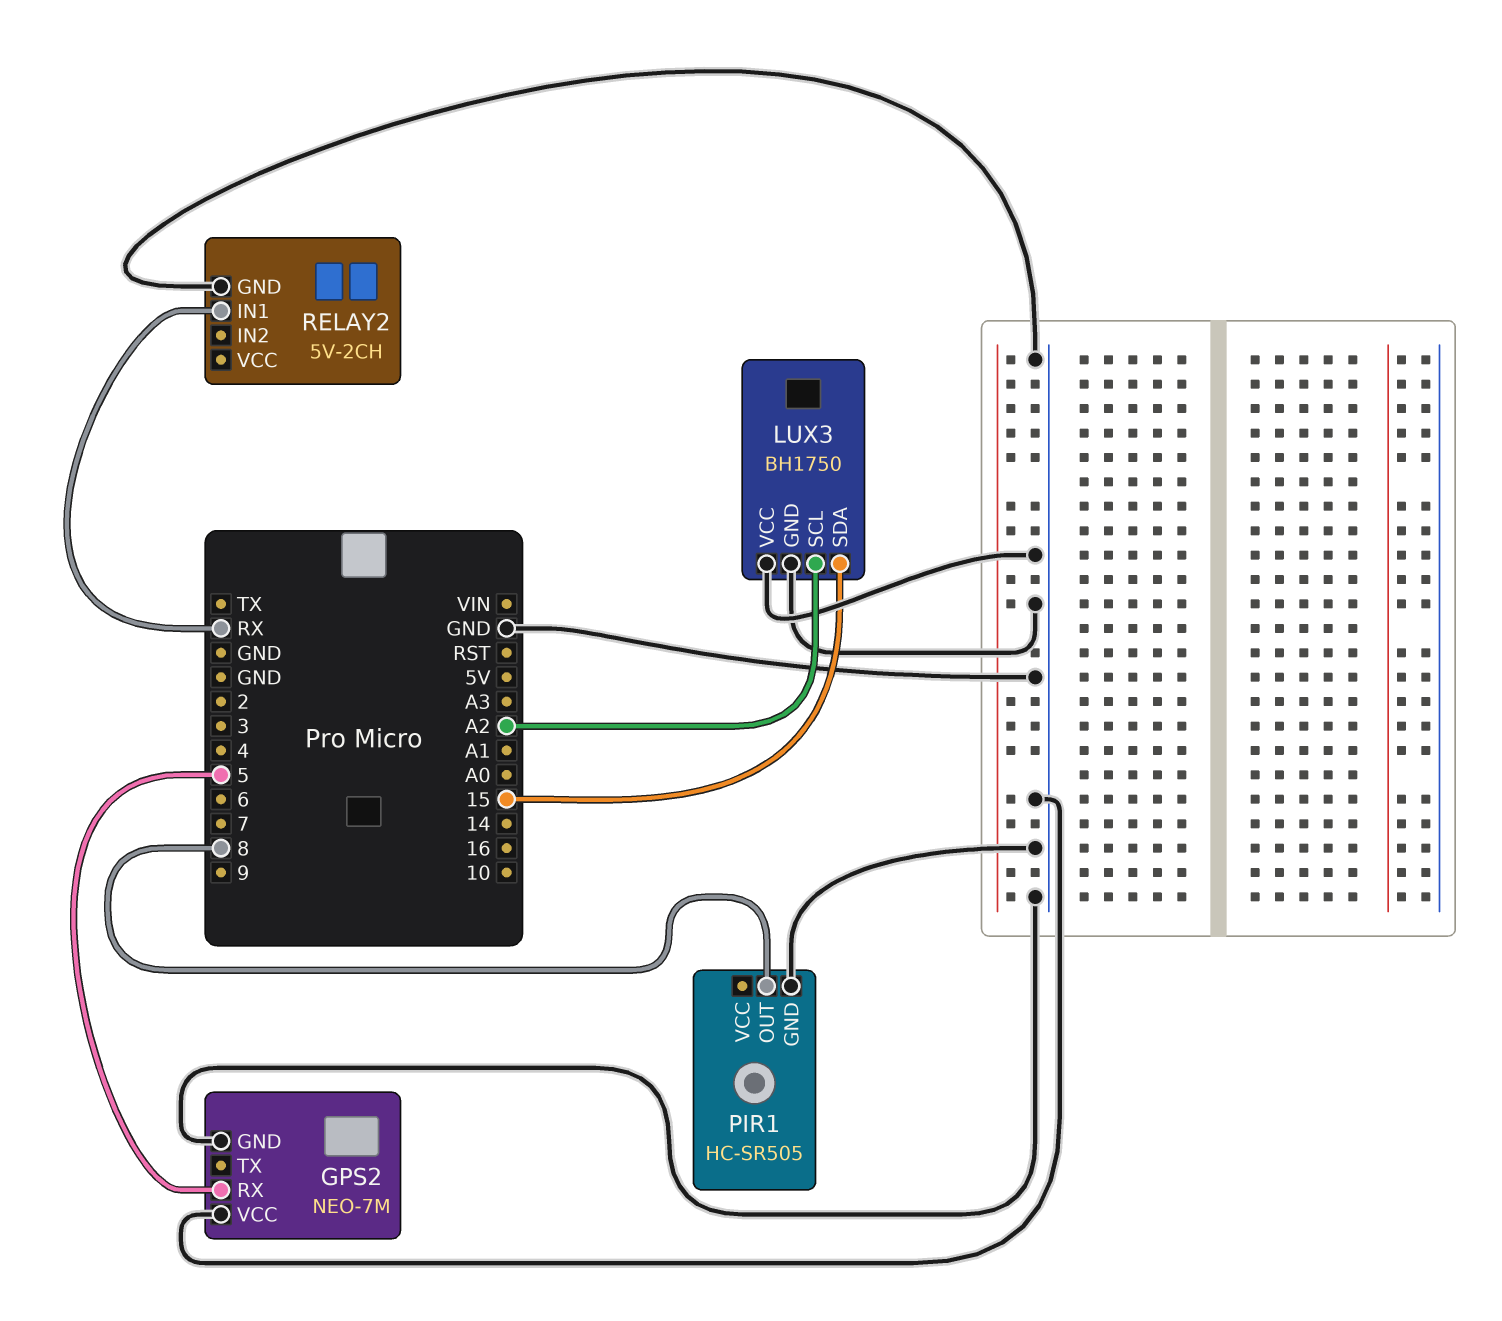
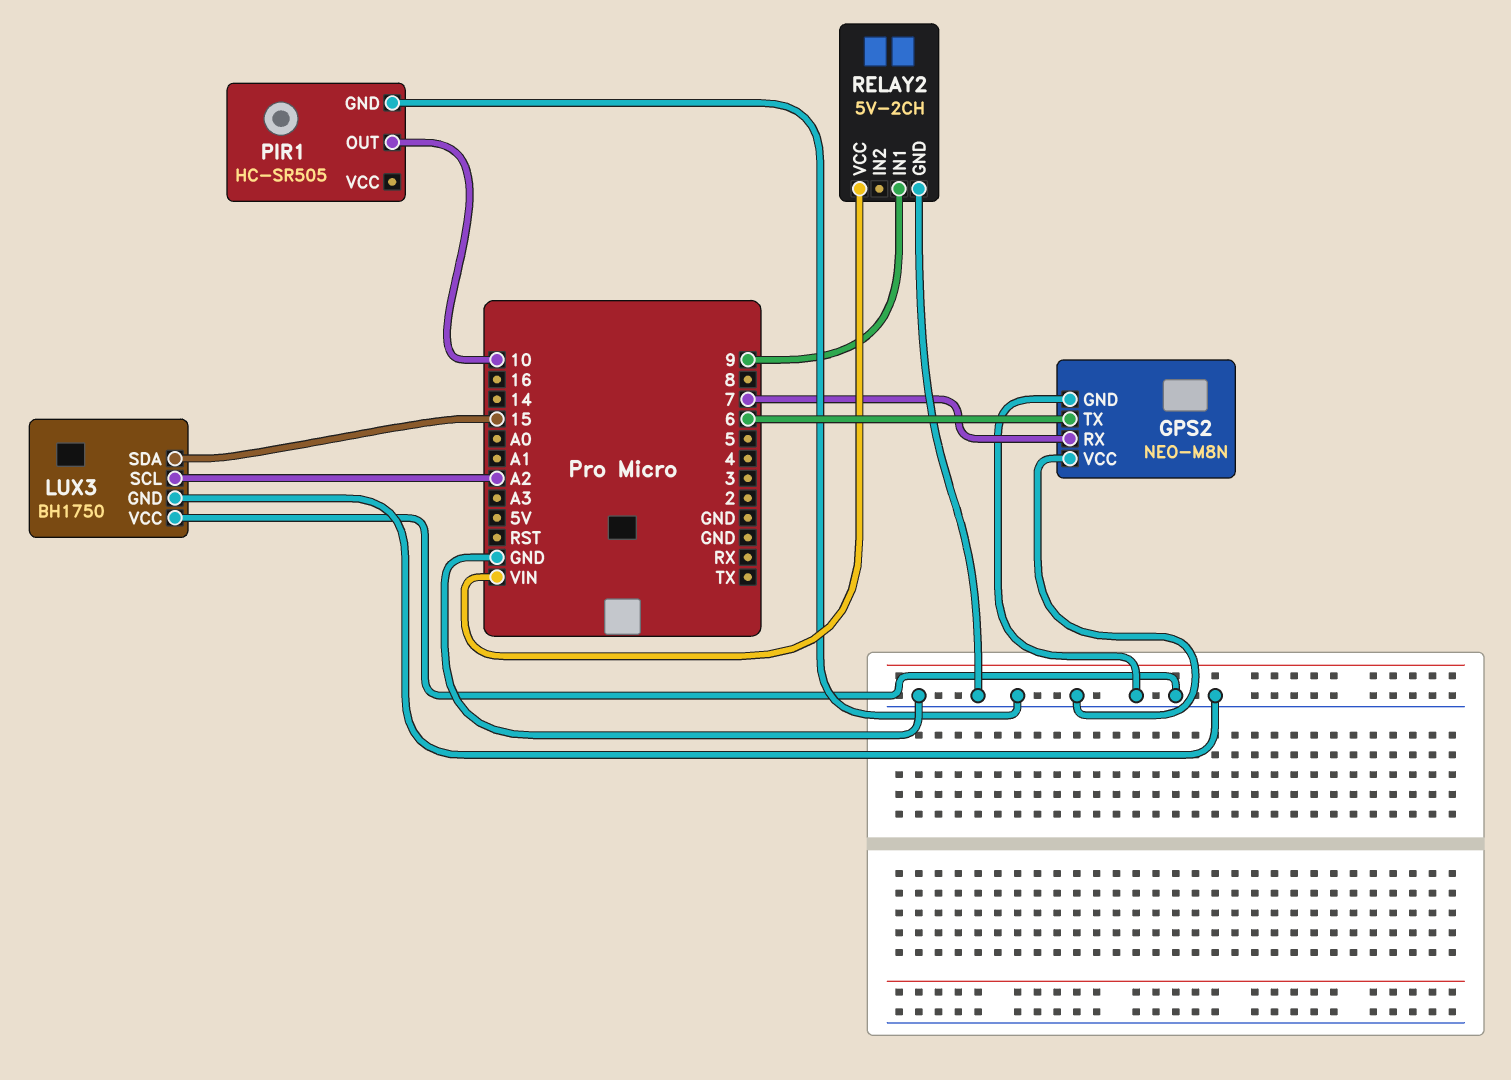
GPS2: NEO-7M -> NEO-M8N
GPS2 pin RX: 5 -> 7
GPS2 pin TX: none -> 6
PIR1 pin OUT: 8 -> 10
RELAY2 pin IN1: RX -> 9
RELAY2 pin VCC: none -> VIN

